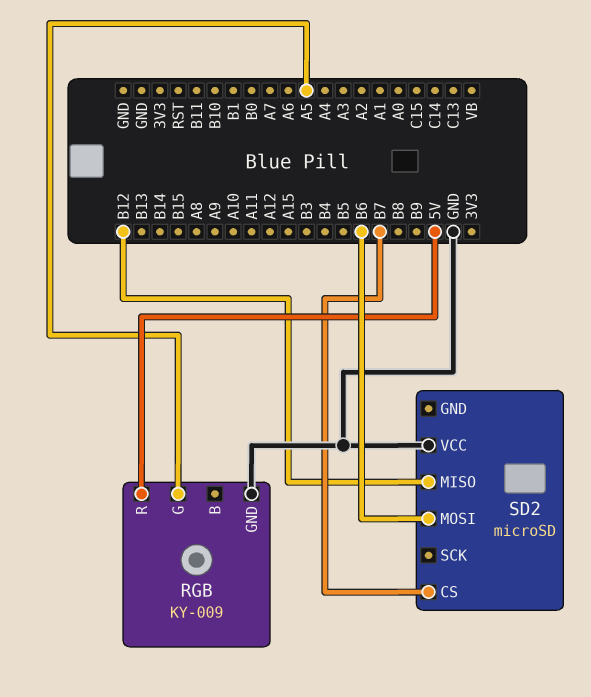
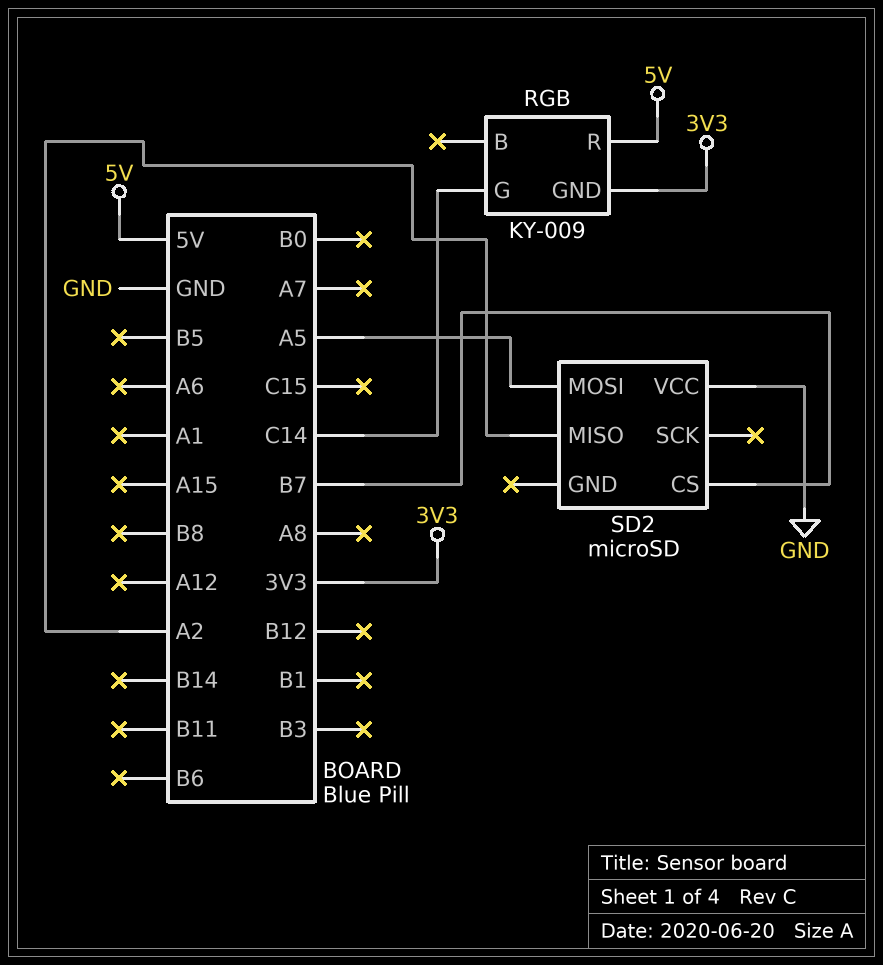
RGB pin G: A5 -> C14
RGB pin GND: GND -> 3V3
SD2 pin MISO: B12 -> A2
SD2 pin MOSI: B6 -> A5

